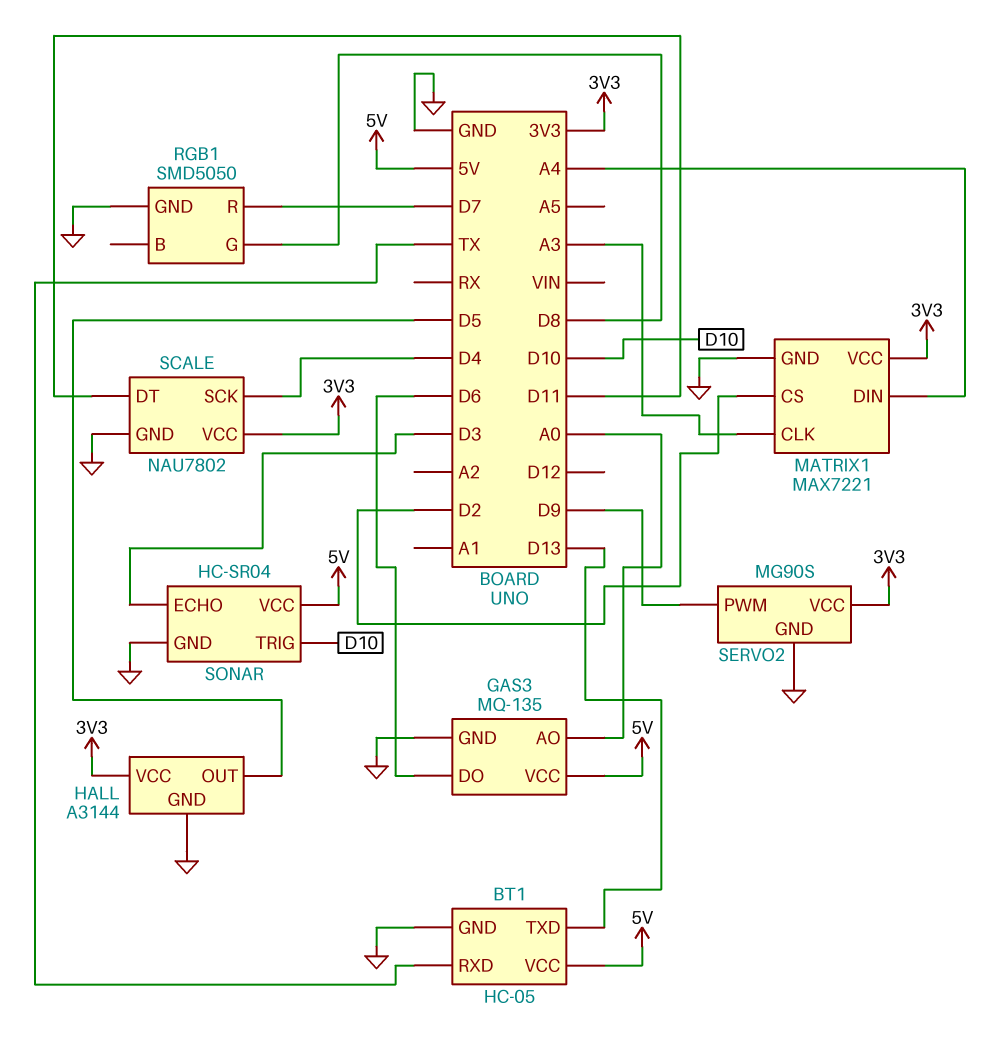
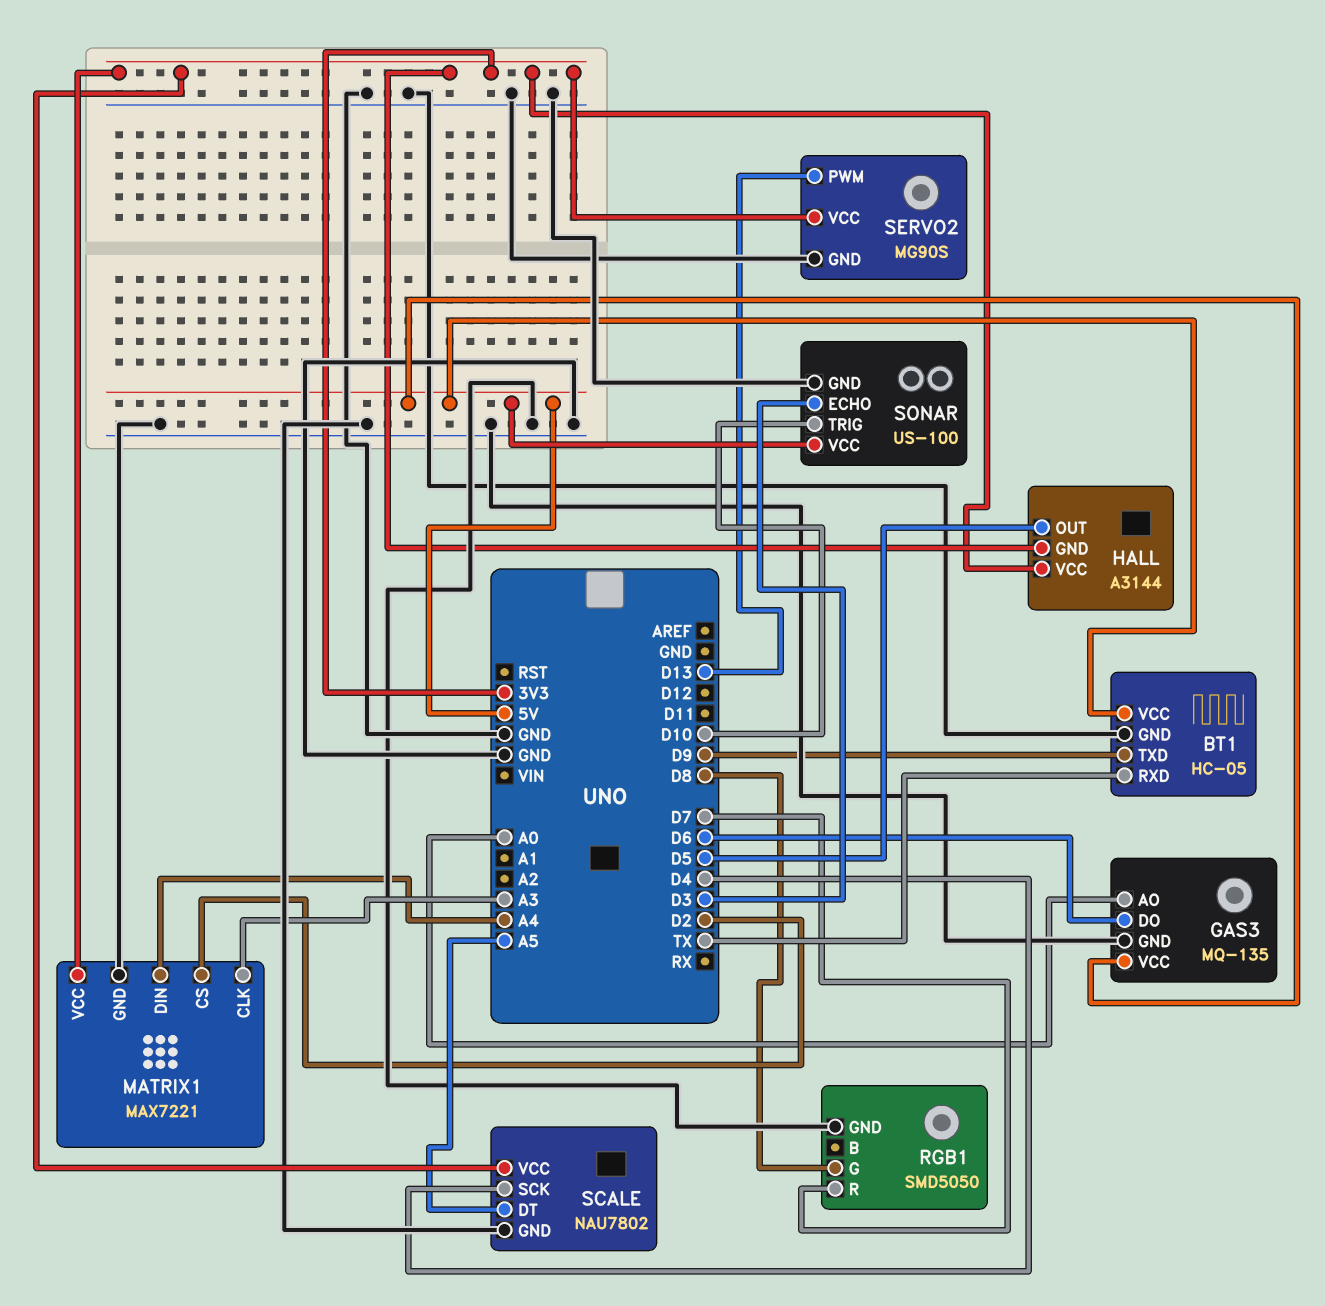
BT1 pin TXD: D13 -> D9
HALL pin GND: GND -> 3V3
SCALE pin DT: D11 -> A5
SERVO2 pin PWM: D9 -> D13
SONAR: HC-SR04 -> US-100

